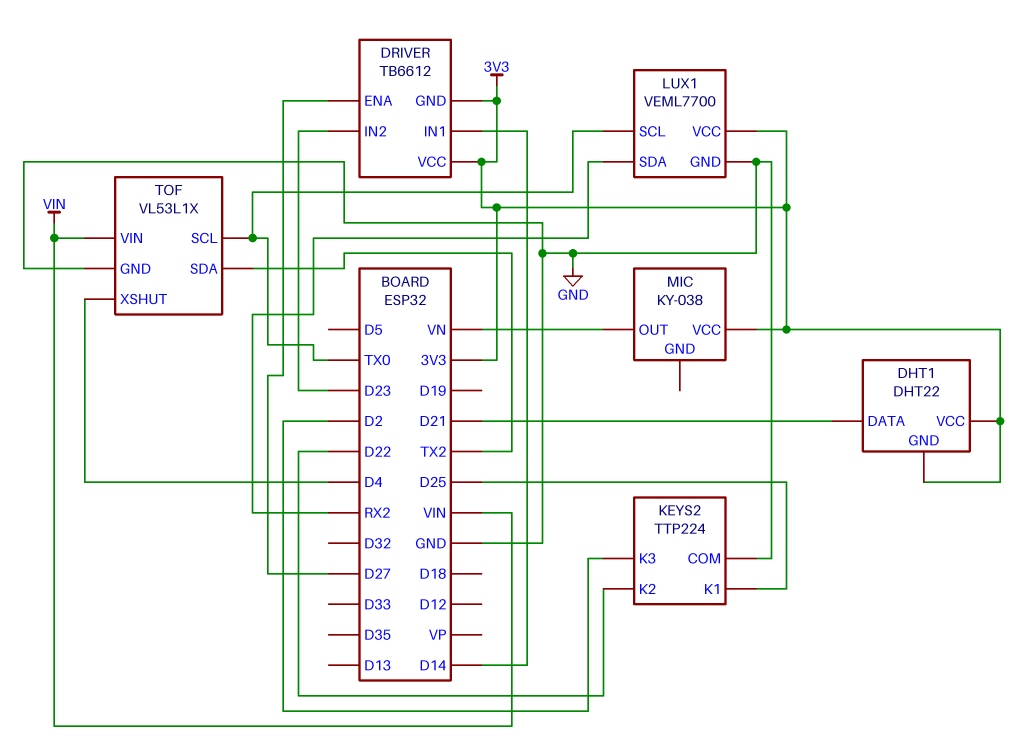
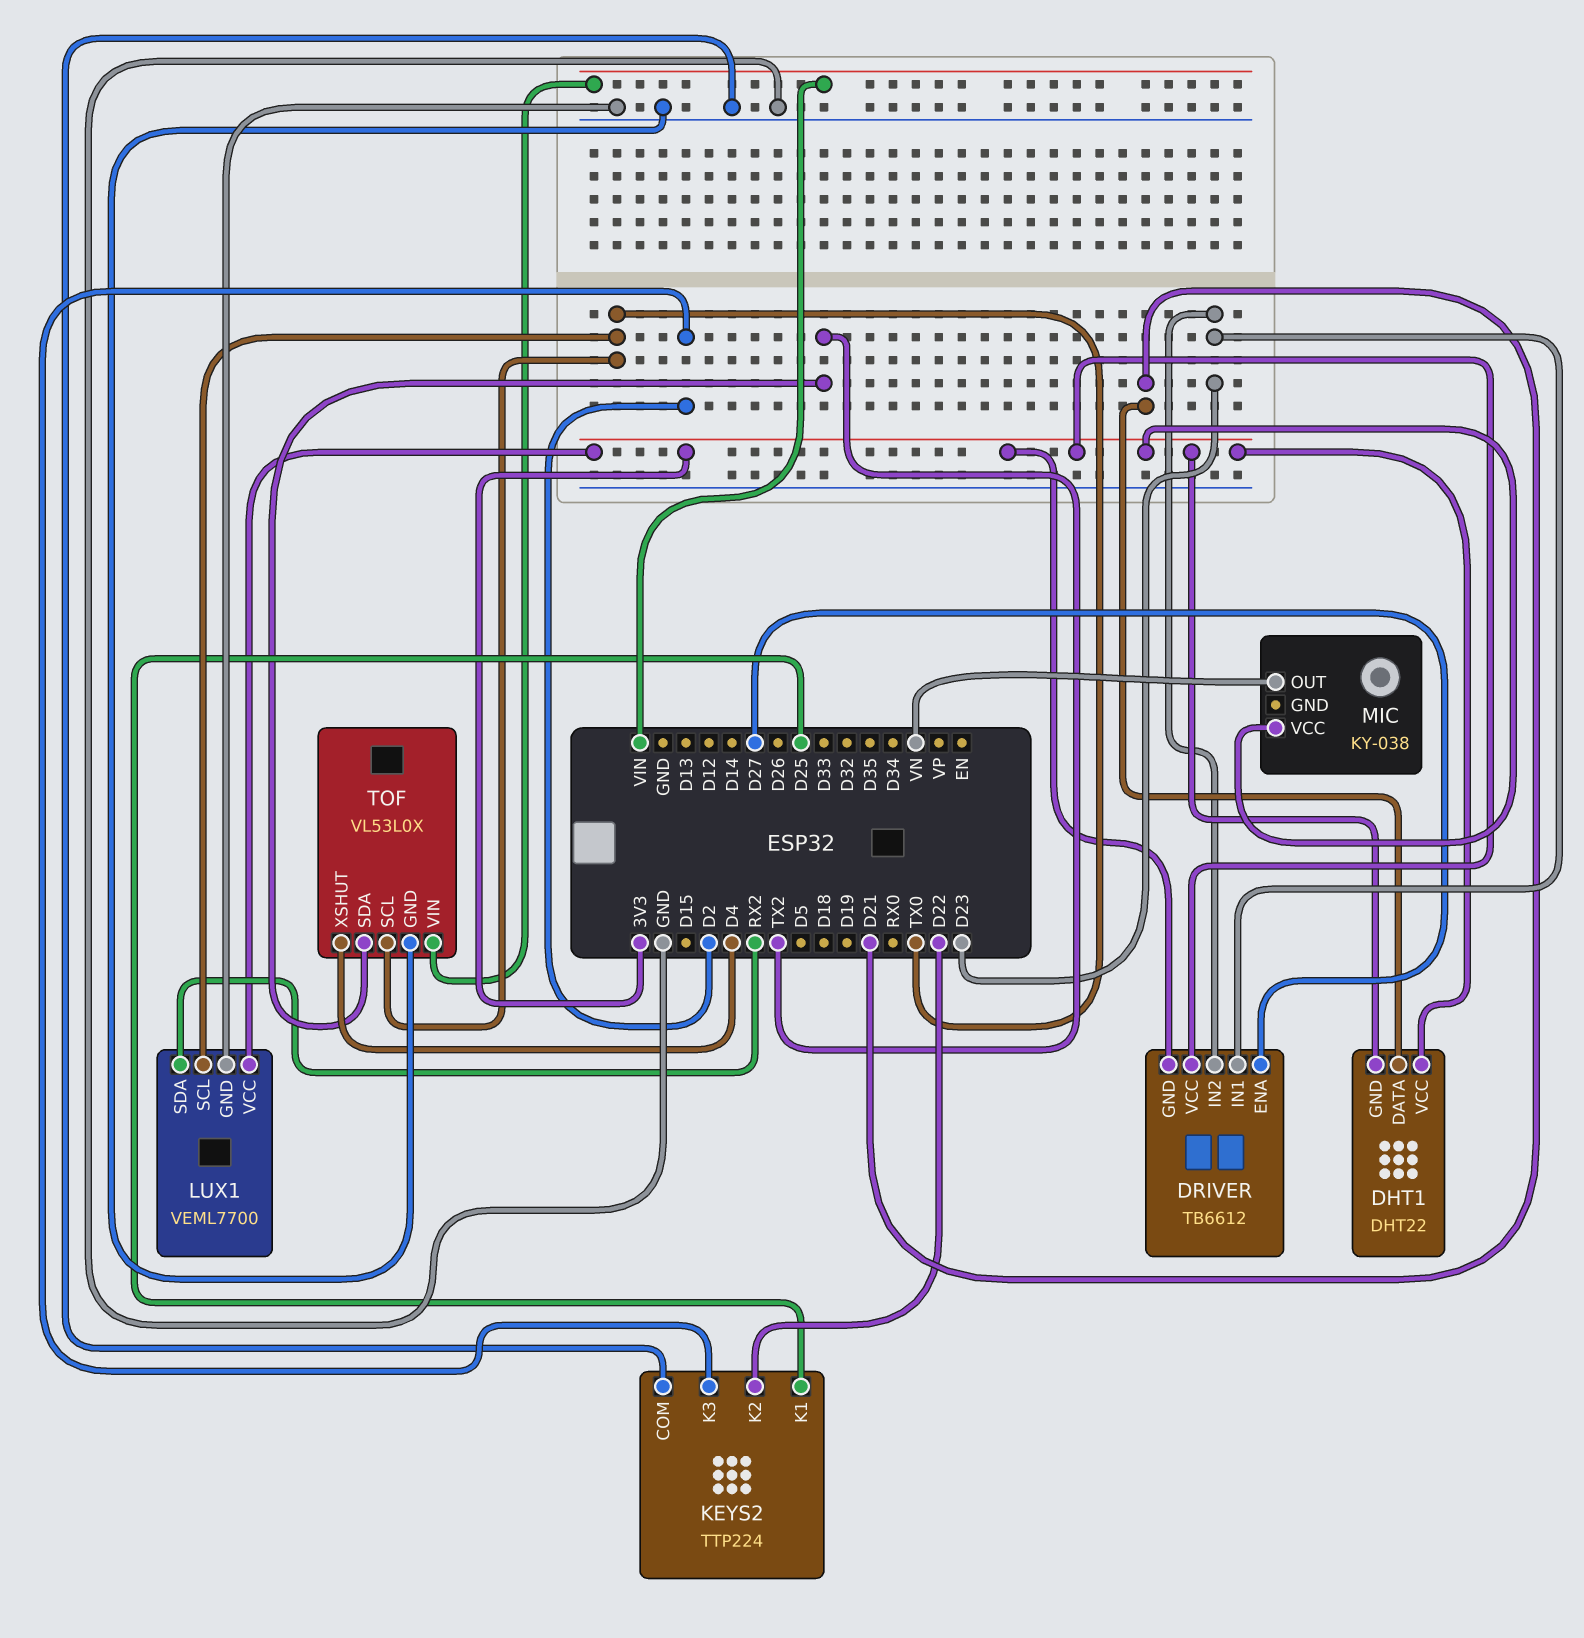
DRIVER pin IN1: D14 -> D23
TOF: VL53L1X -> VL53L0X

